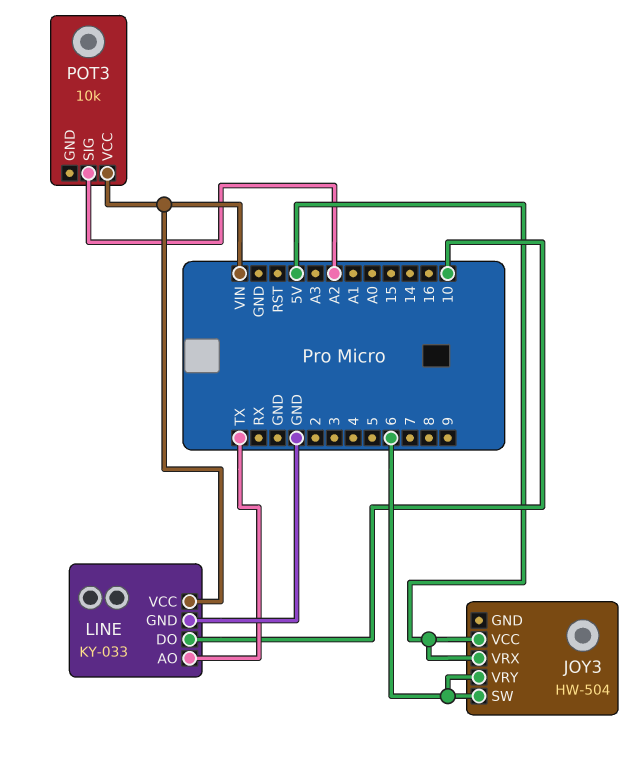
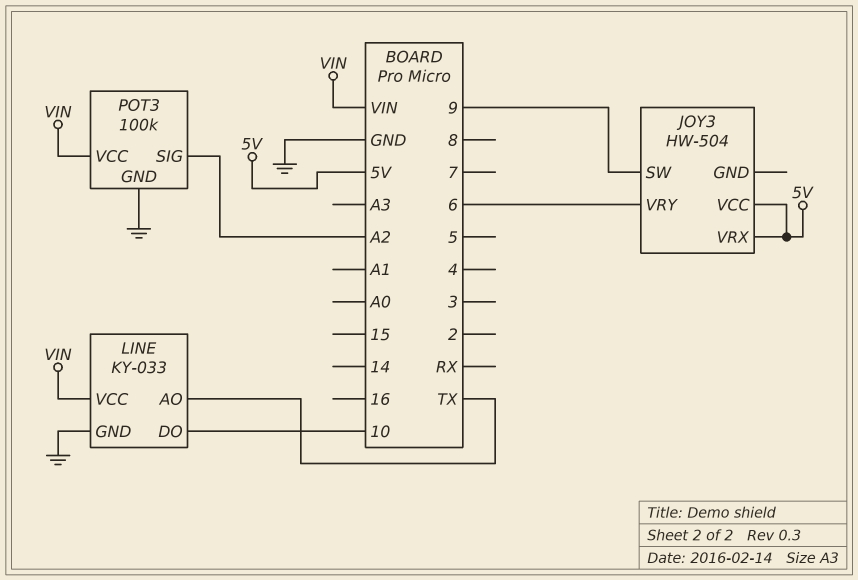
JOY3 pin SW: 6 -> 9
POT3: 10k -> 100k
POT3 pin GND: none -> GND

